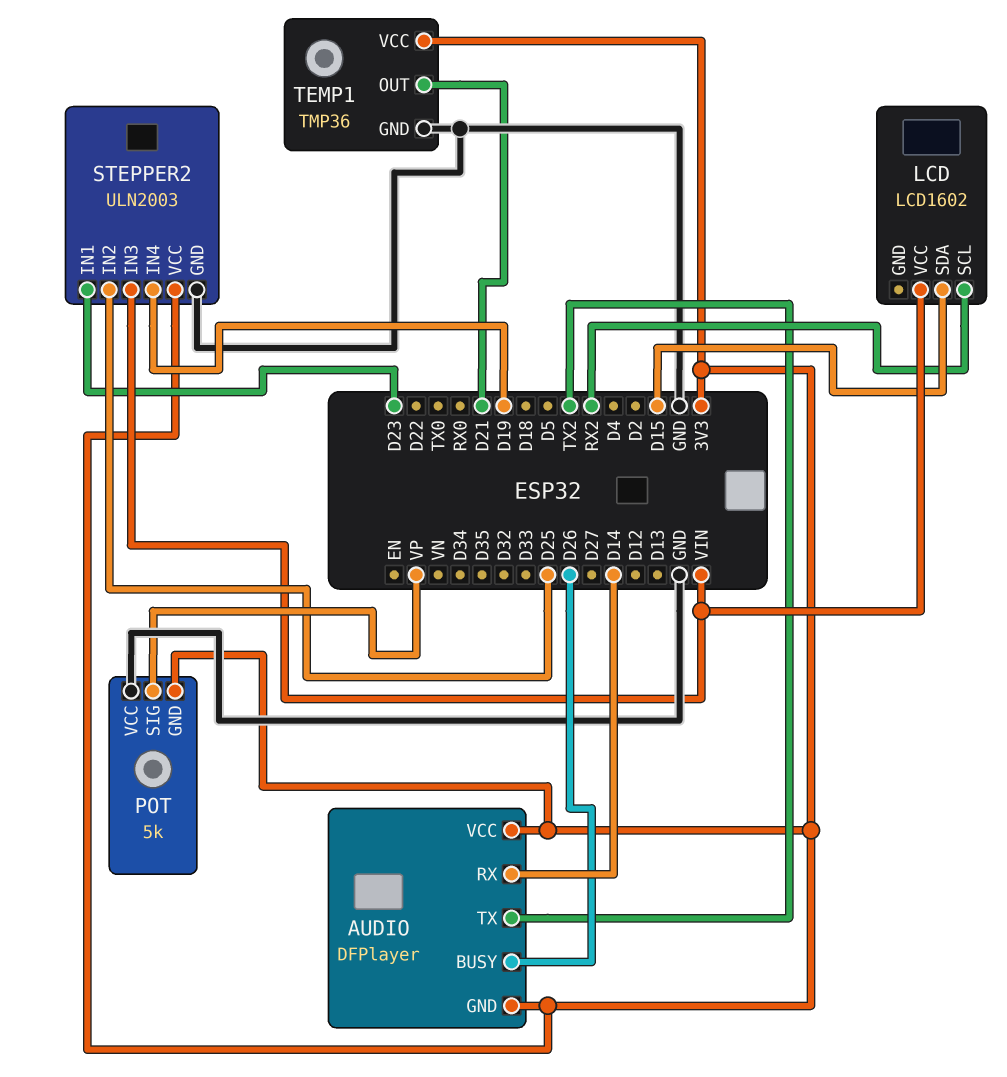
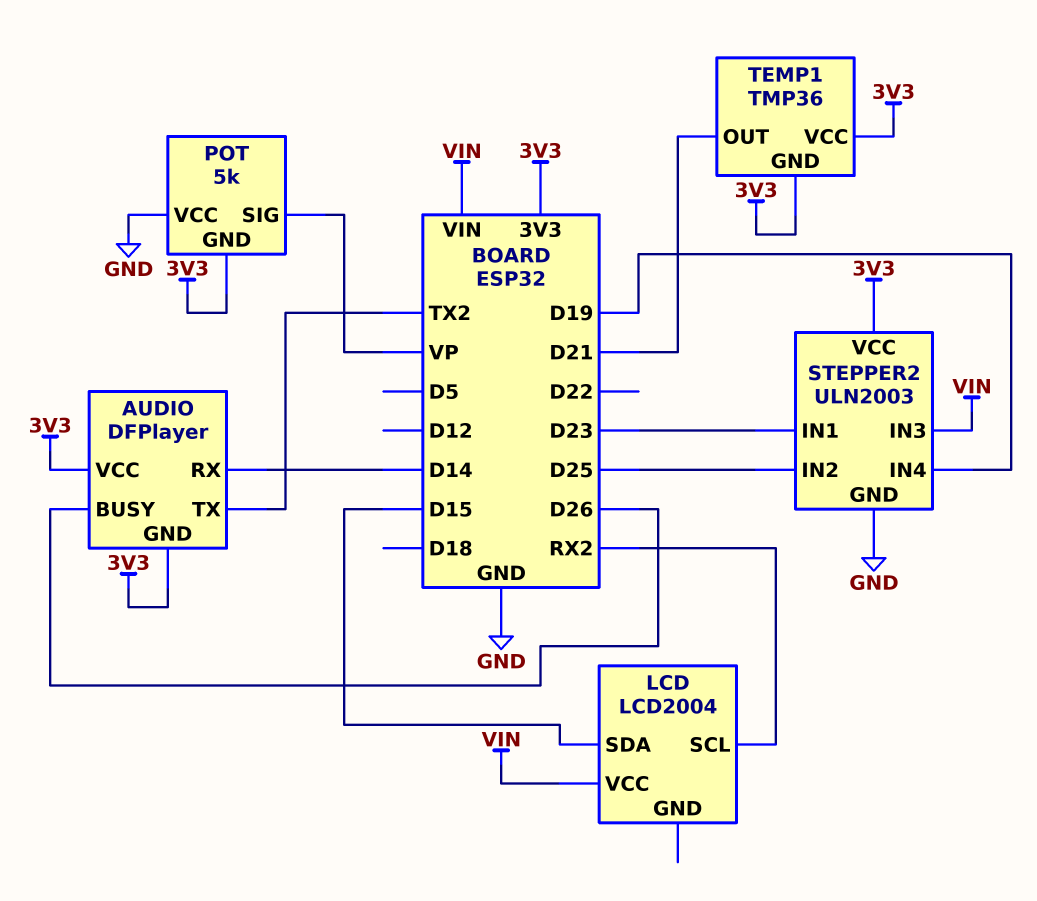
LCD: LCD1602 -> LCD2004
TEMP1 pin GND: GND -> 3V3

